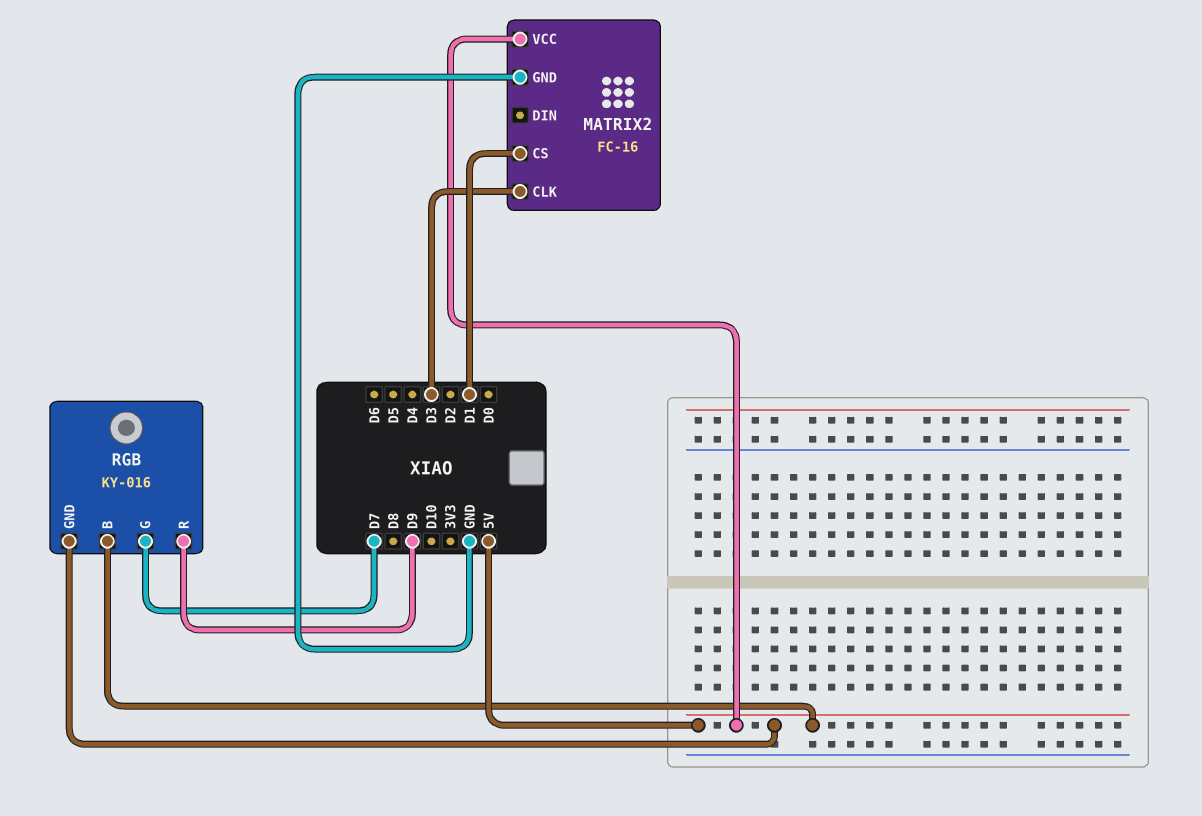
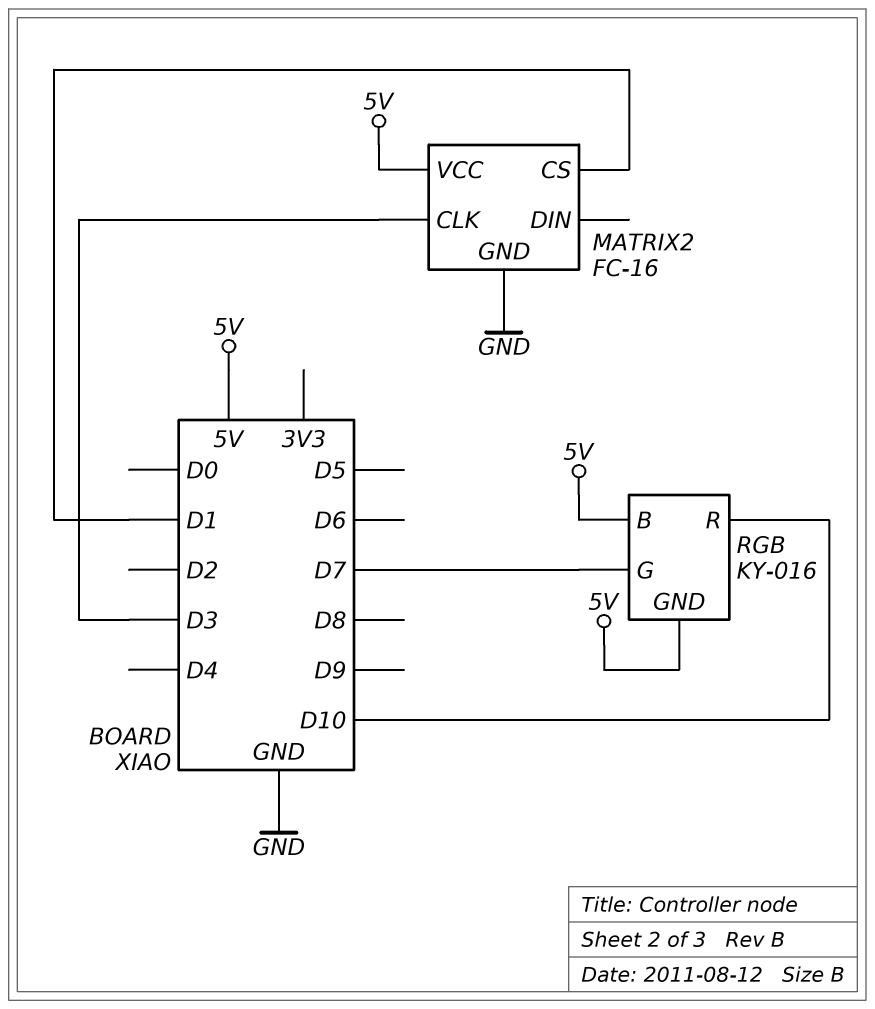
RGB pin R: D9 -> D10

